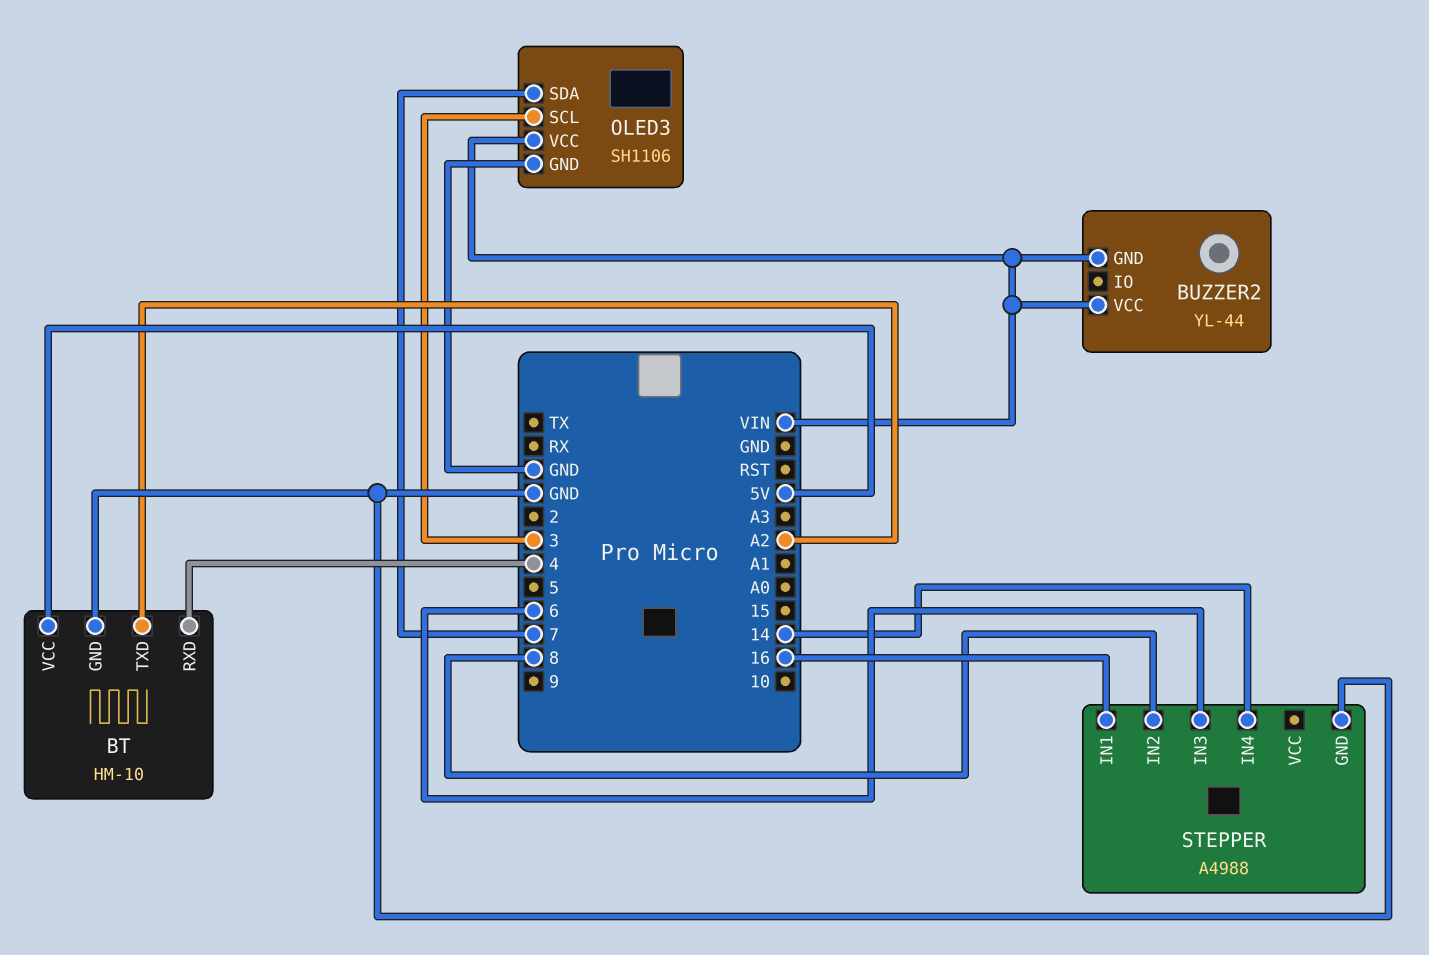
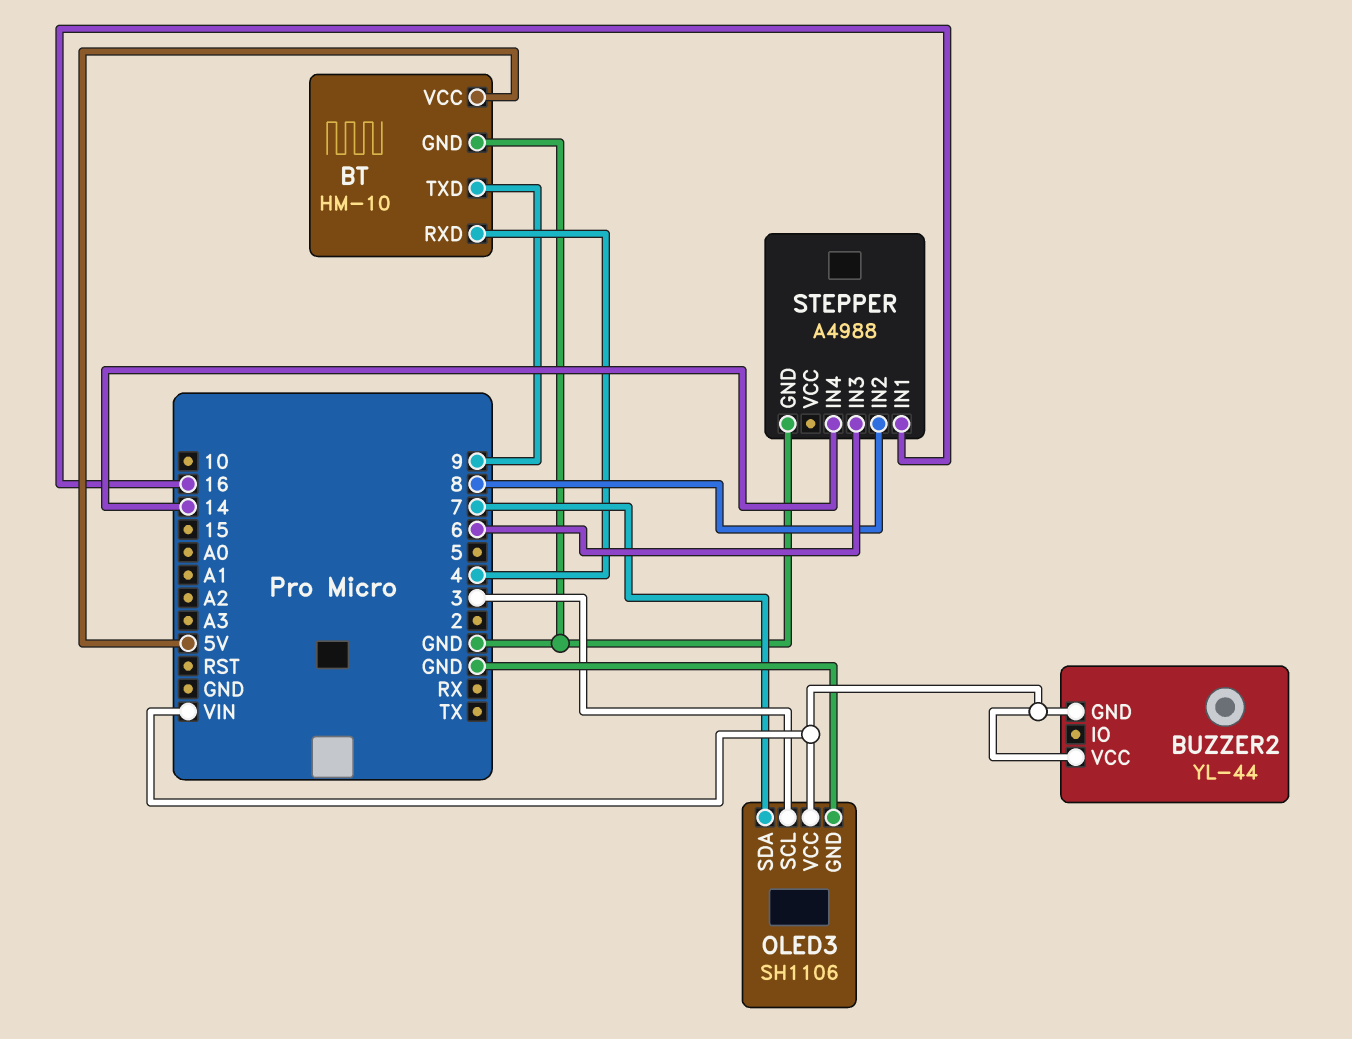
BT pin TXD: A2 -> 9

